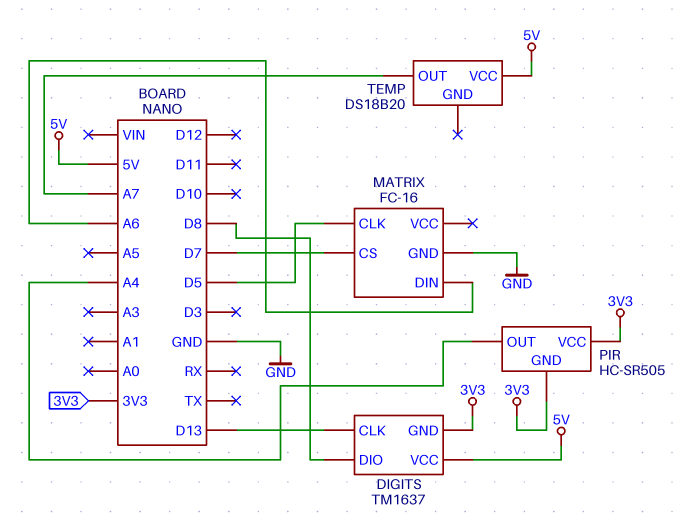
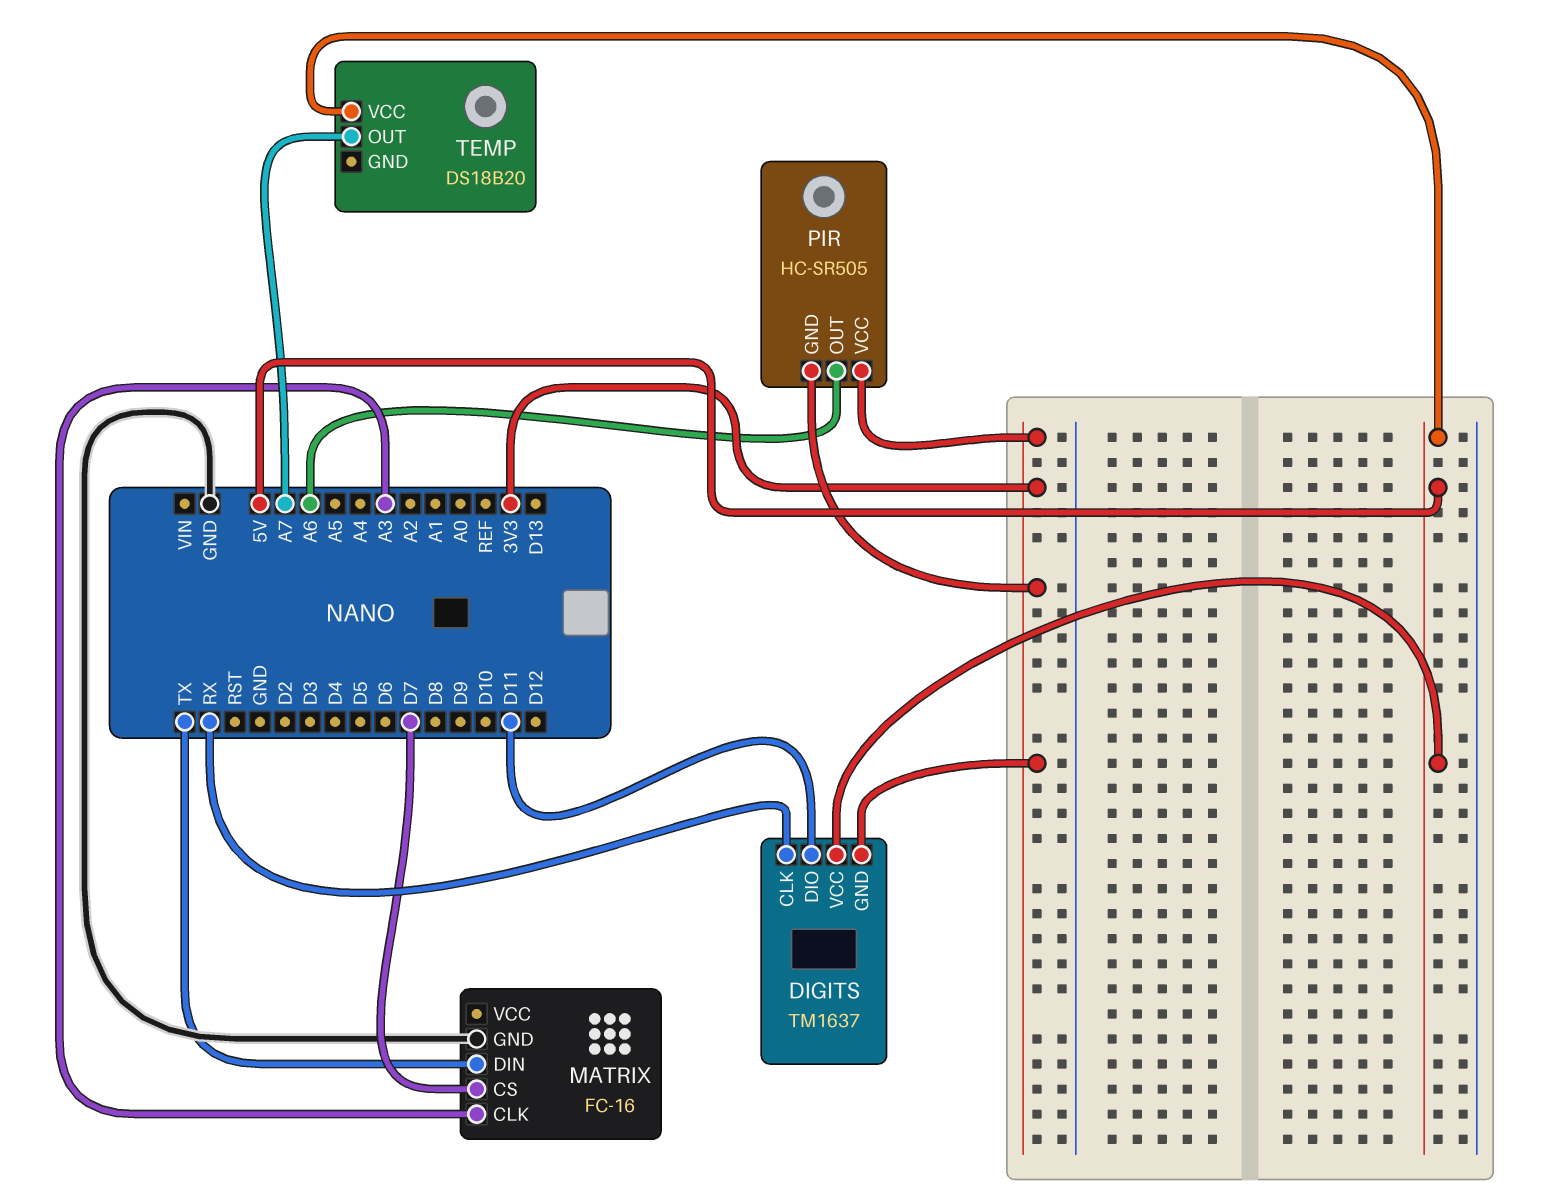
DIGITS pin CLK: D13 -> RX
DIGITS pin DIO: D8 -> D11
MATRIX pin CLK: D5 -> A3
MATRIX pin DIN: A6 -> TX
PIR pin OUT: A4 -> A6

